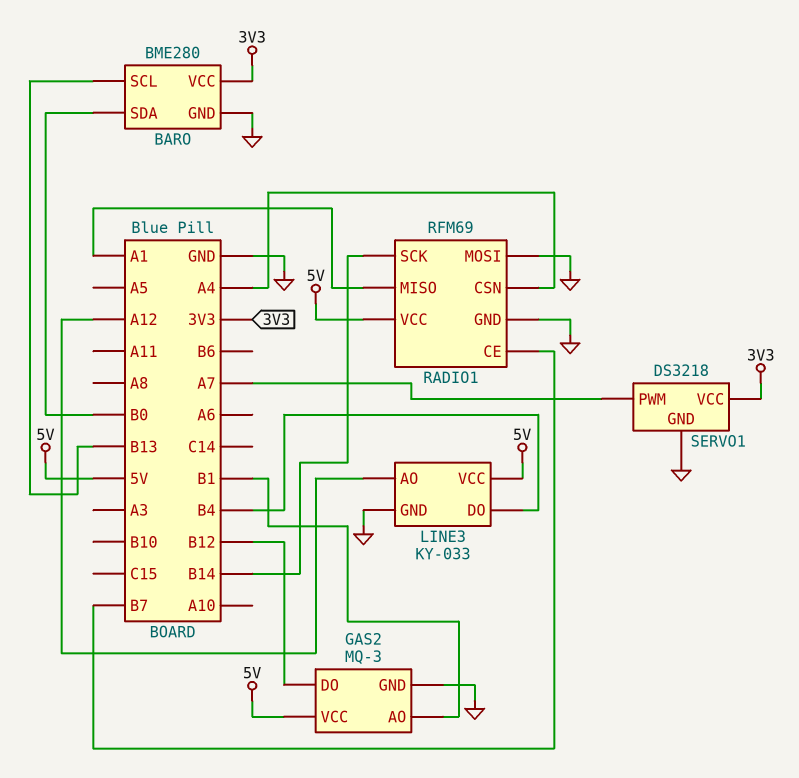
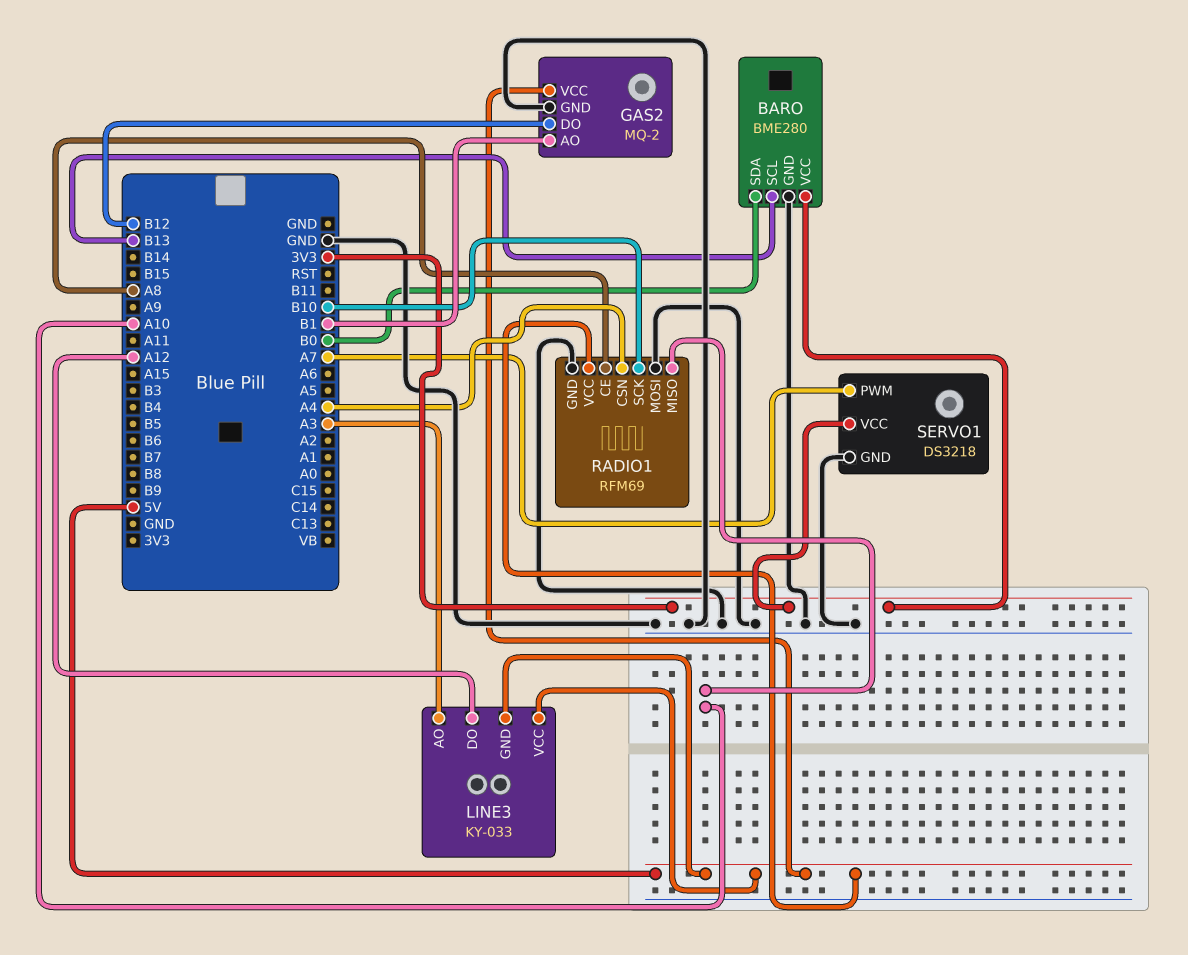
GAS2: MQ-3 -> MQ-2
LINE3 pin AO: A12 -> A3
LINE3 pin DO: B4 -> A12
LINE3 pin GND: GND -> 5V
RADIO1 pin CE: B7 -> A8
RADIO1 pin MISO: A1 -> A10
RADIO1 pin SCK: B14 -> B10

